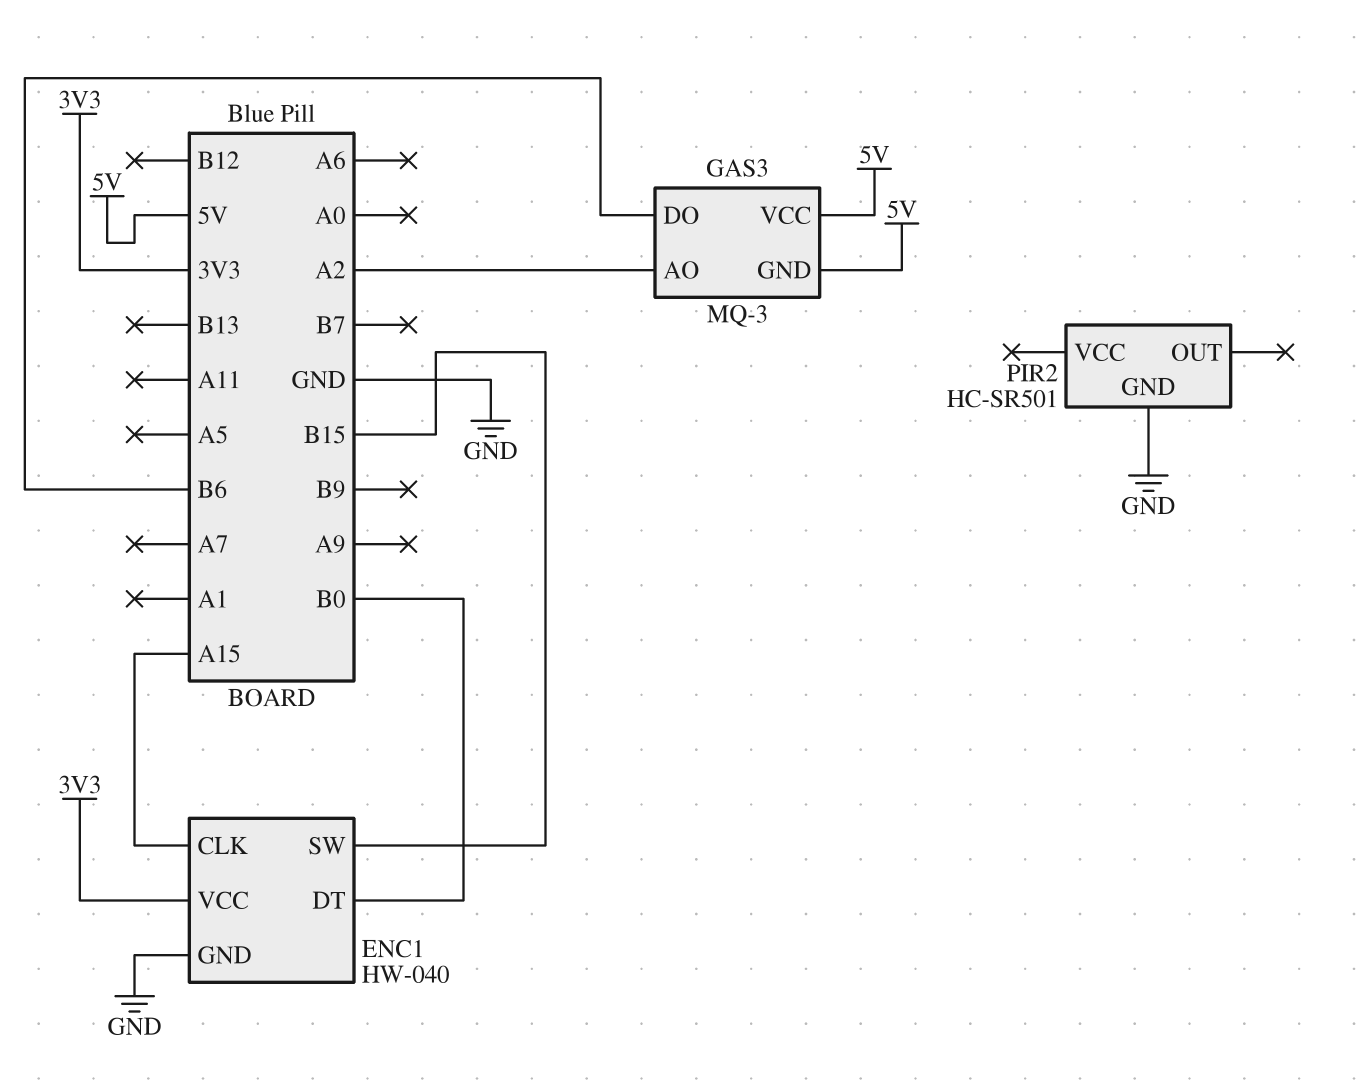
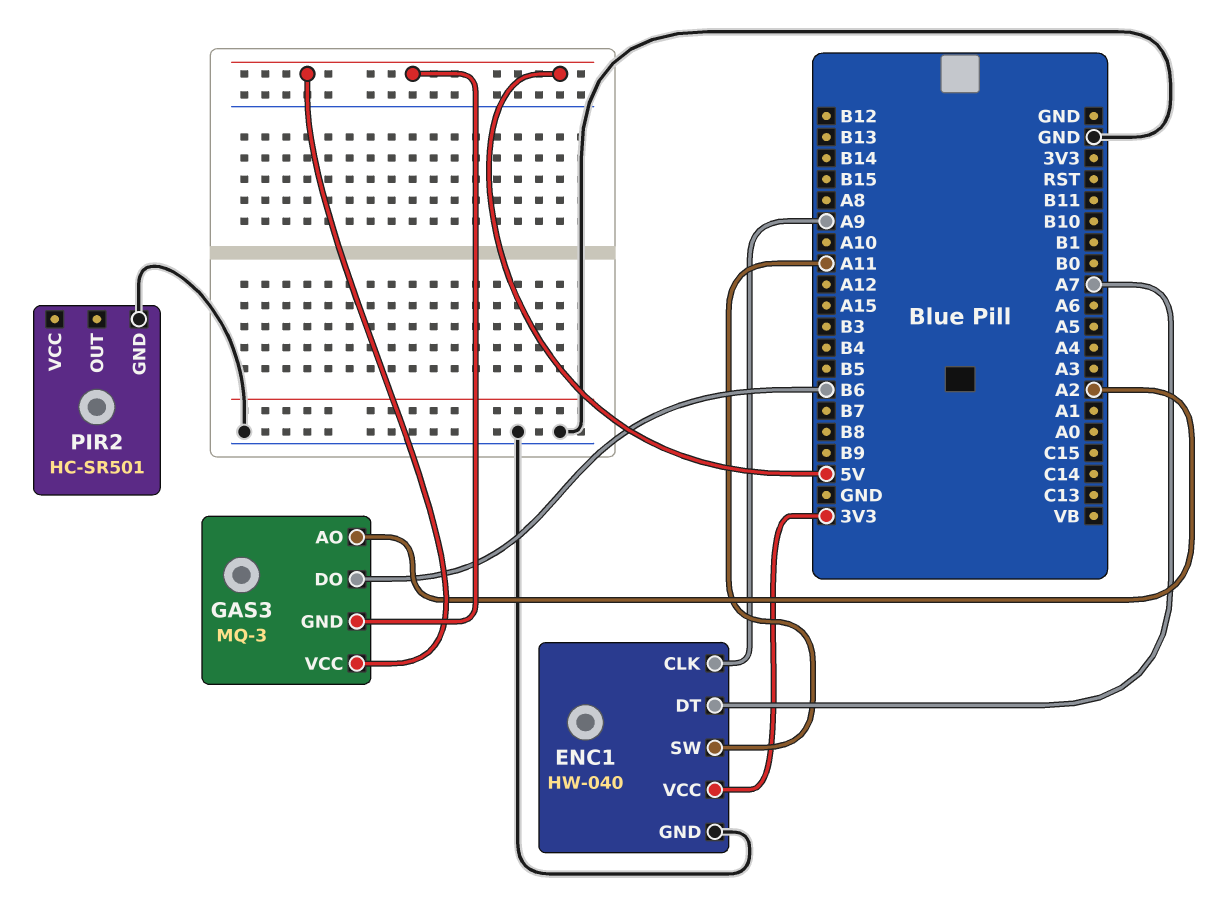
ENC1 pin CLK: A15 -> A9
ENC1 pin DT: B0 -> A7
ENC1 pin SW: B15 -> A11

